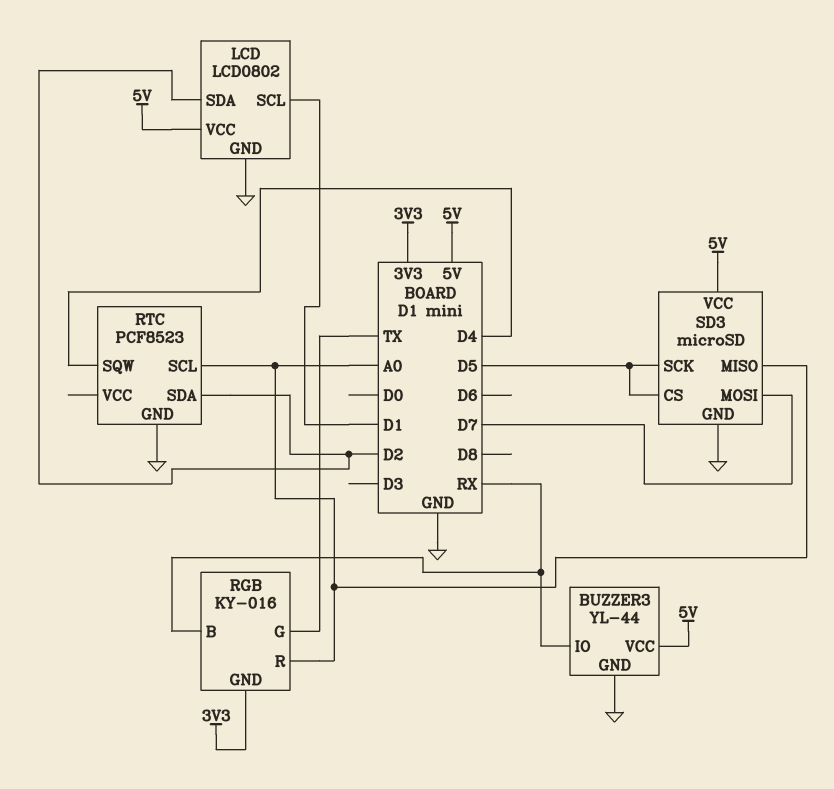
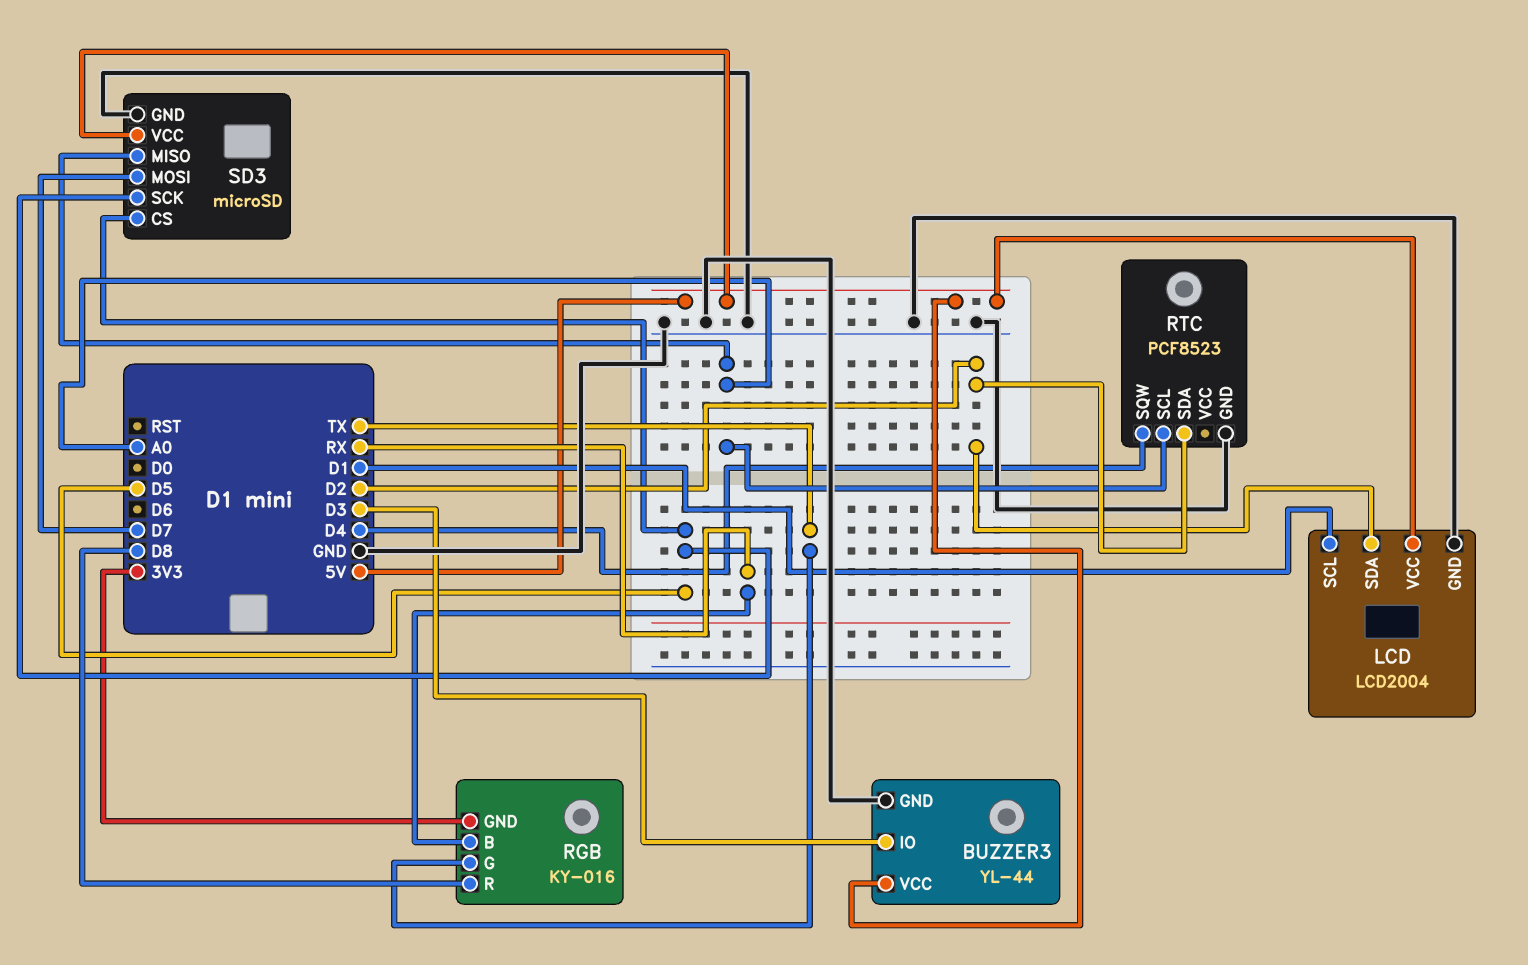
BUZZER3 pin IO: RX -> D3
LCD: LCD0802 -> LCD2004
RGB pin R: A0 -> D8

